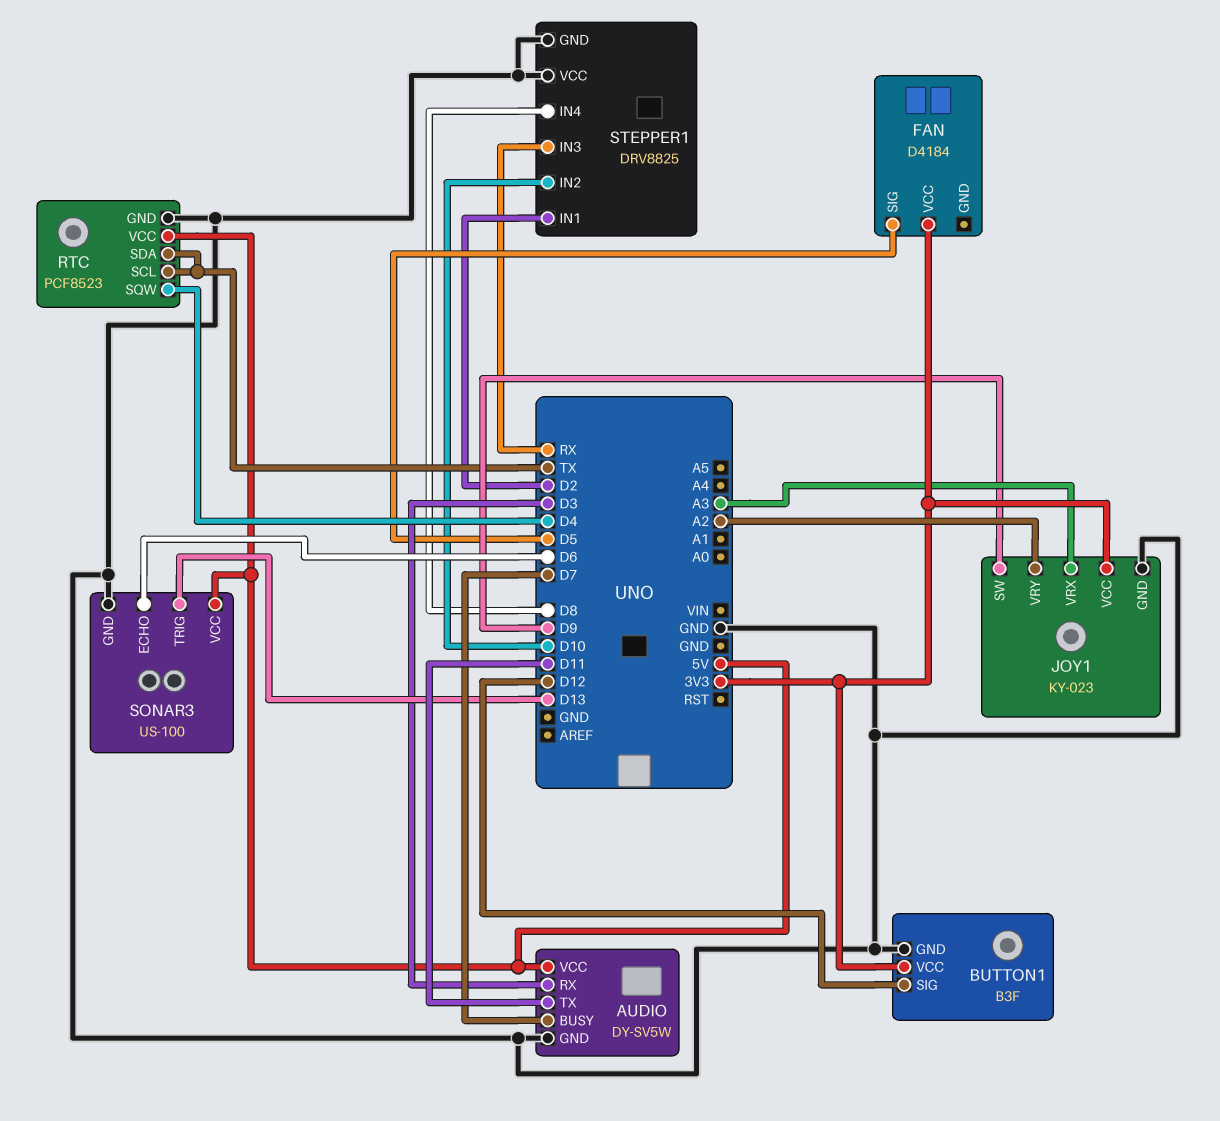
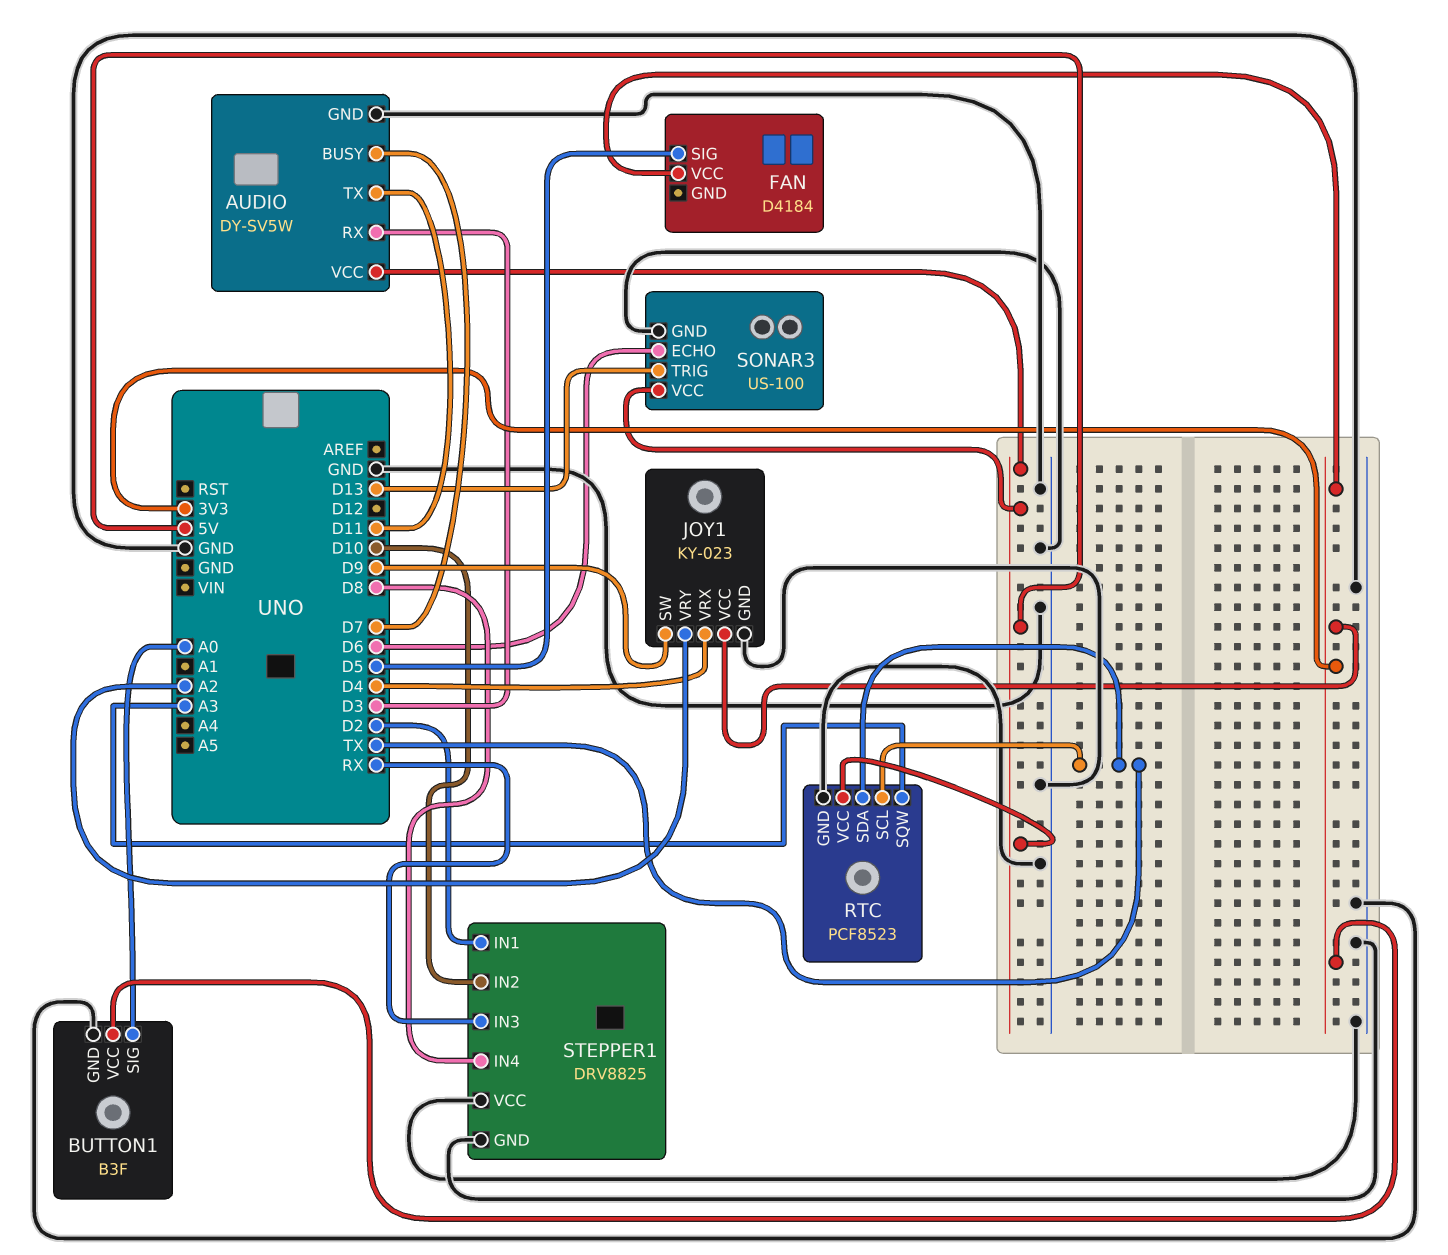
BUTTON1 pin SIG: D12 -> A0
JOY1 pin VRX: A3 -> D4
RTC pin SQW: D4 -> A3

